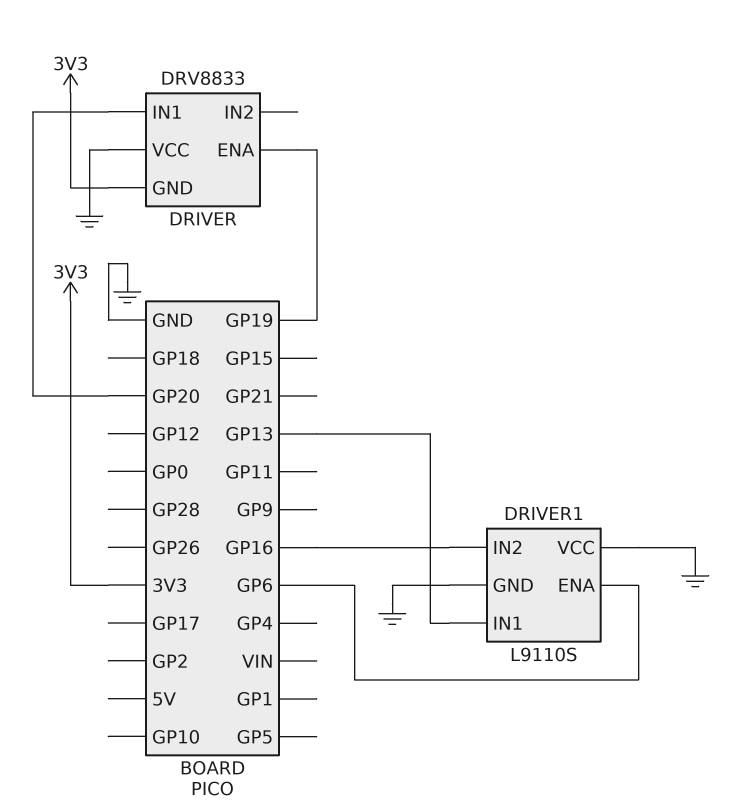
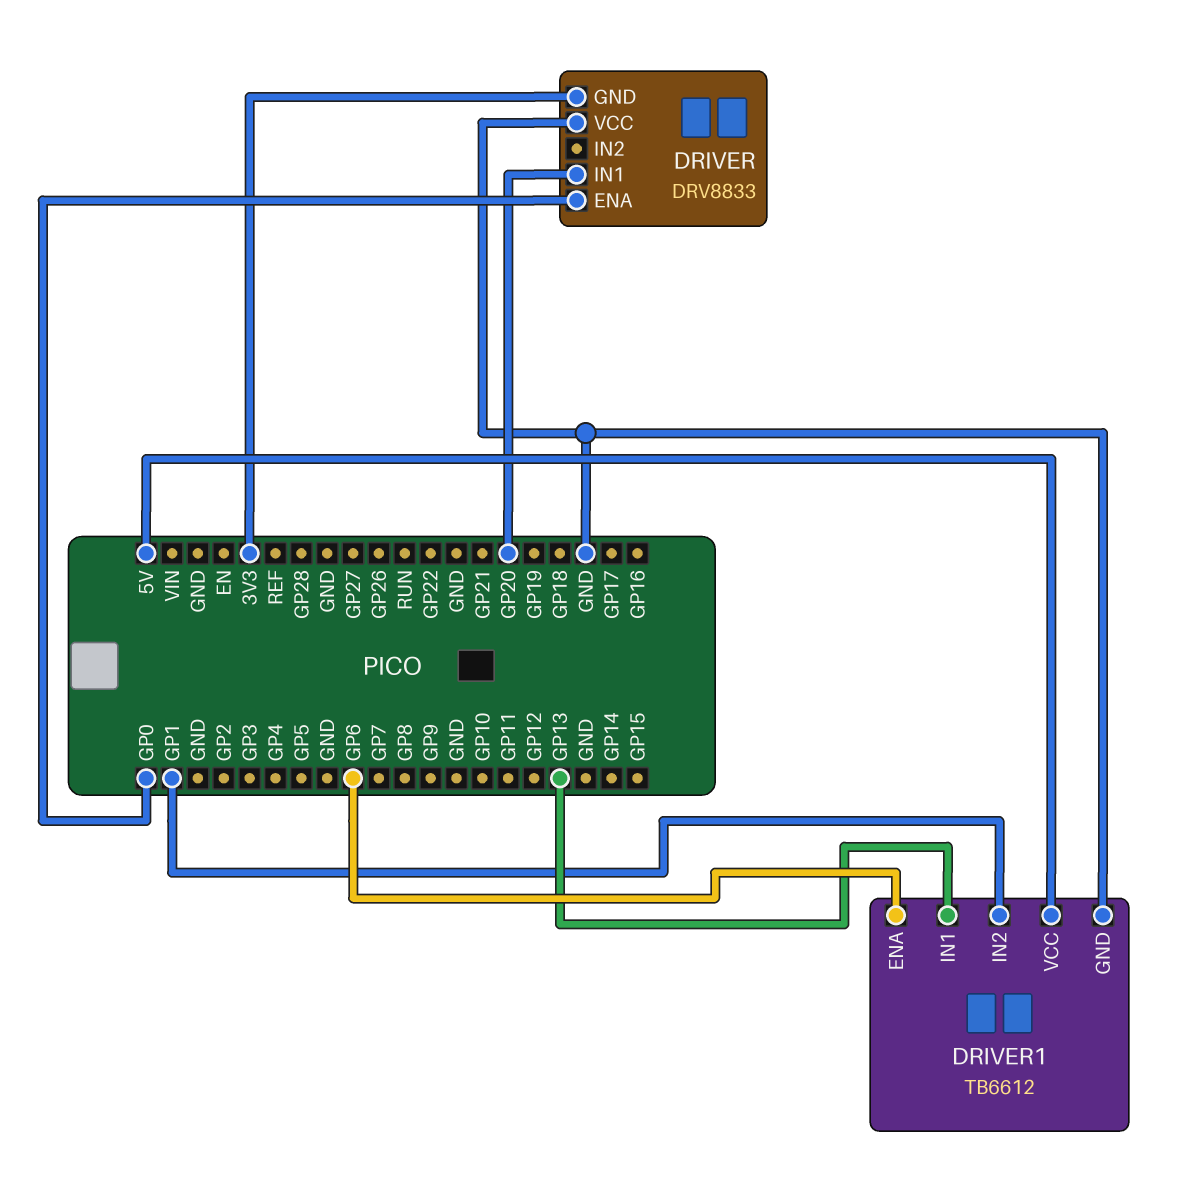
DRIVER pin ENA: GP19 -> GP0
DRIVER1: L9110S -> TB6612
DRIVER1 pin IN2: GP16 -> GP1
DRIVER1 pin VCC: GND -> 5V

